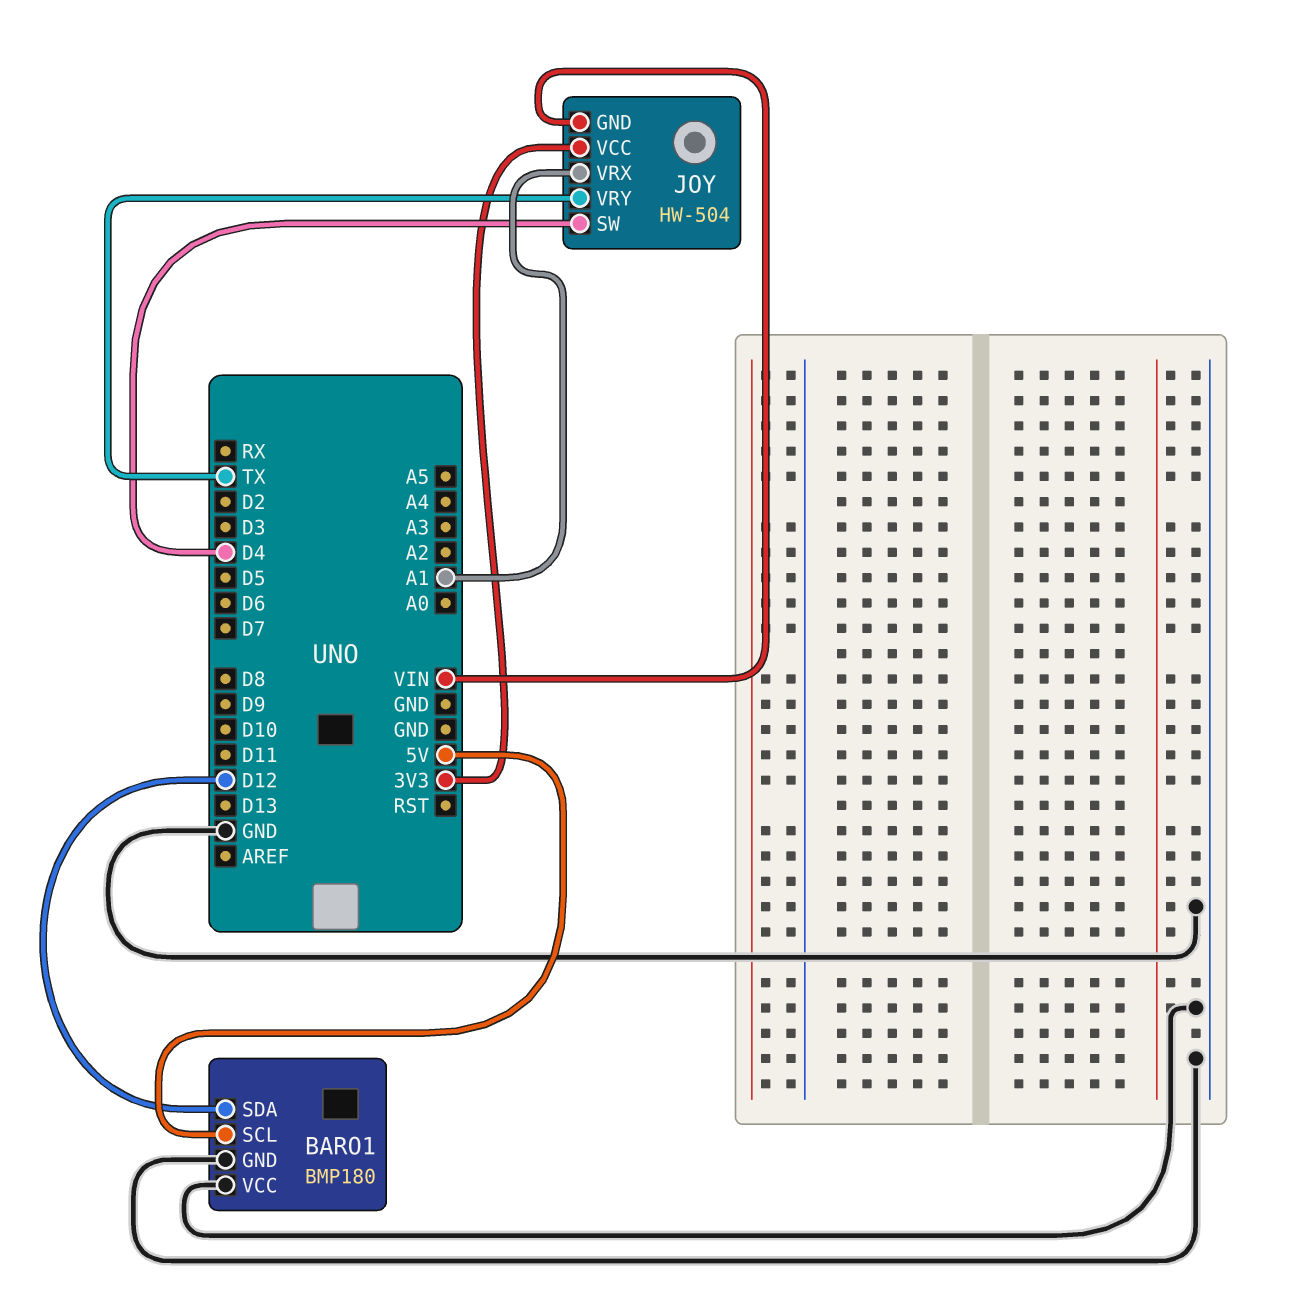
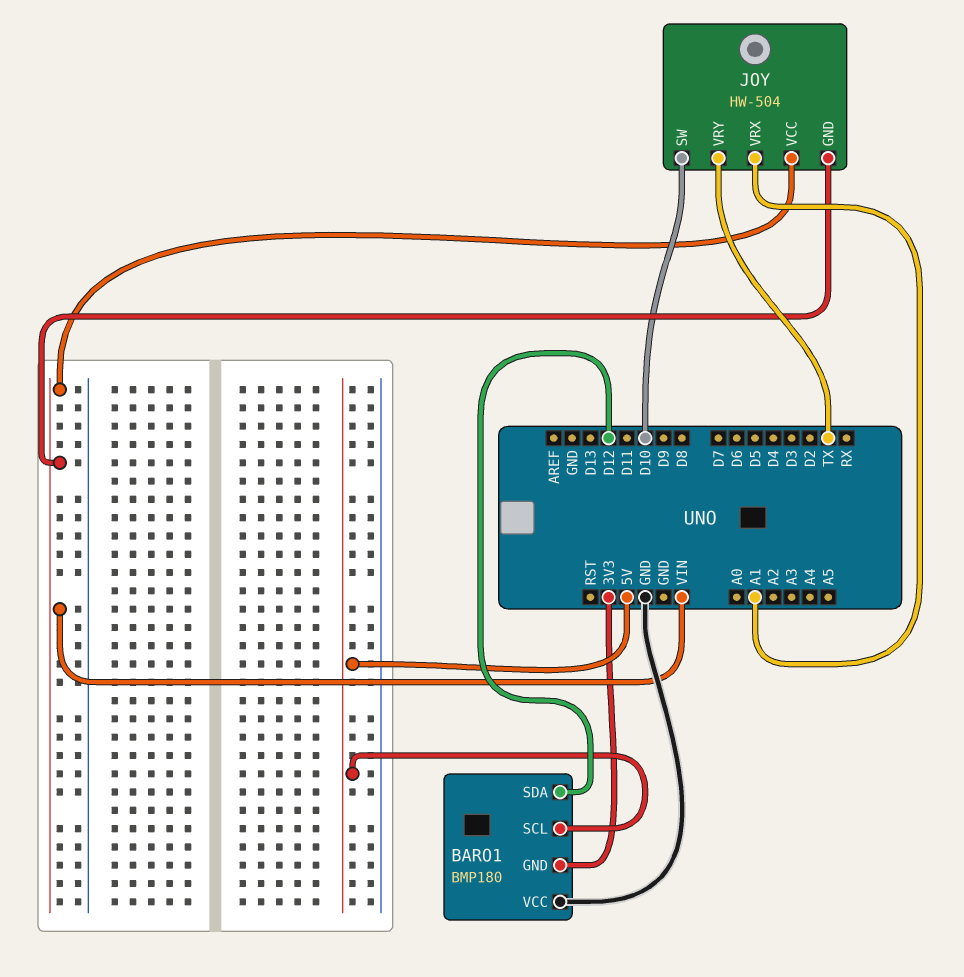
BARO1 pin GND: GND -> 3V3
JOY pin SW: D4 -> D10
JOY pin VCC: 3V3 -> VIN

